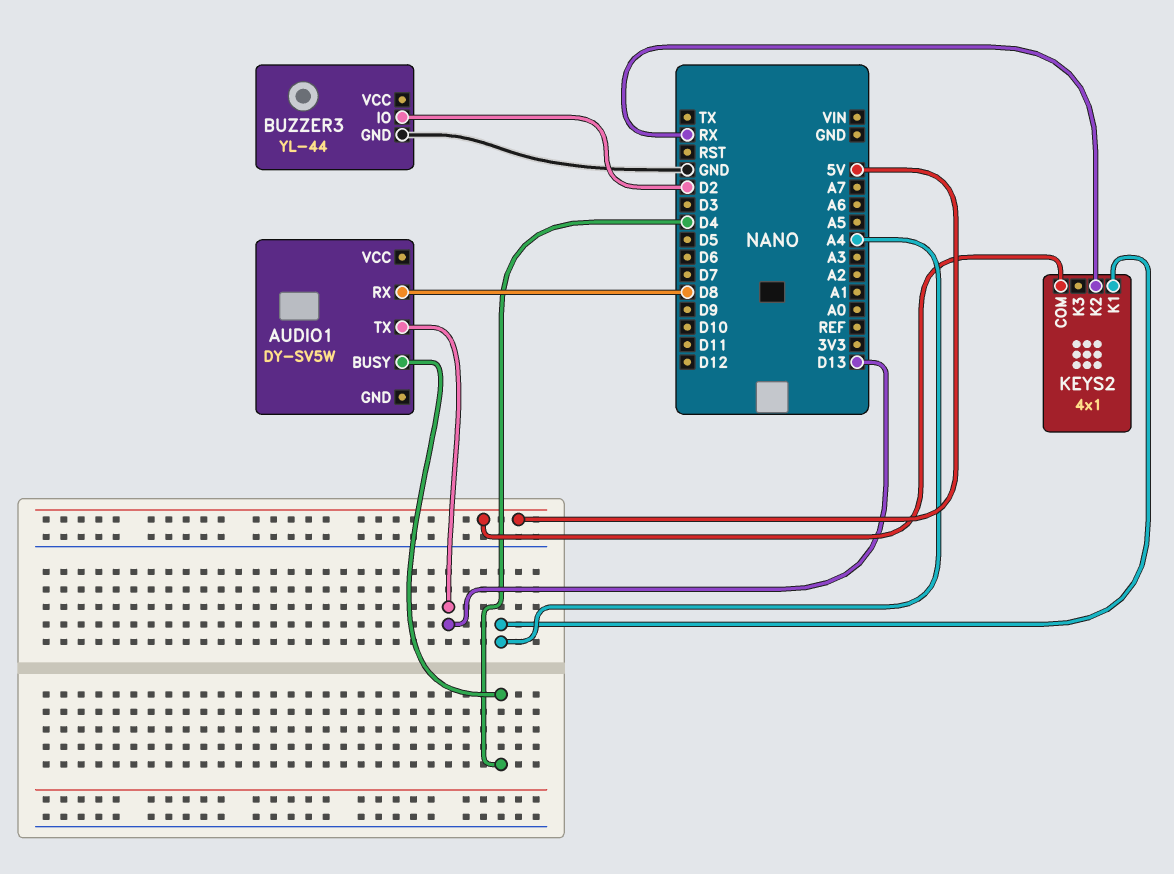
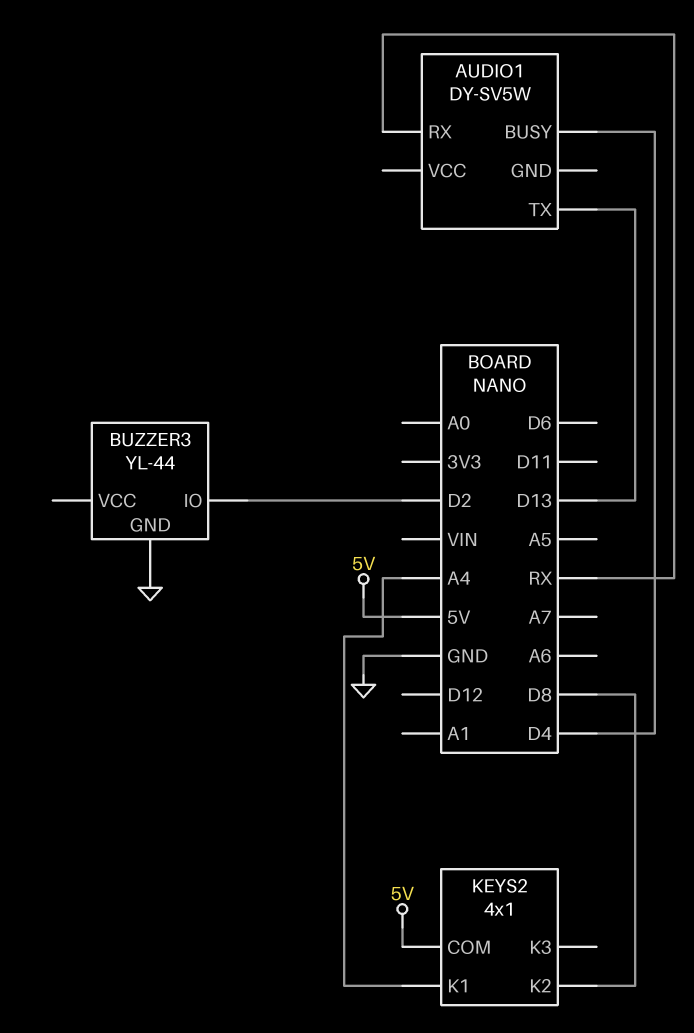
AUDIO1 pin RX: D8 -> RX
KEYS2 pin K2: RX -> D8

